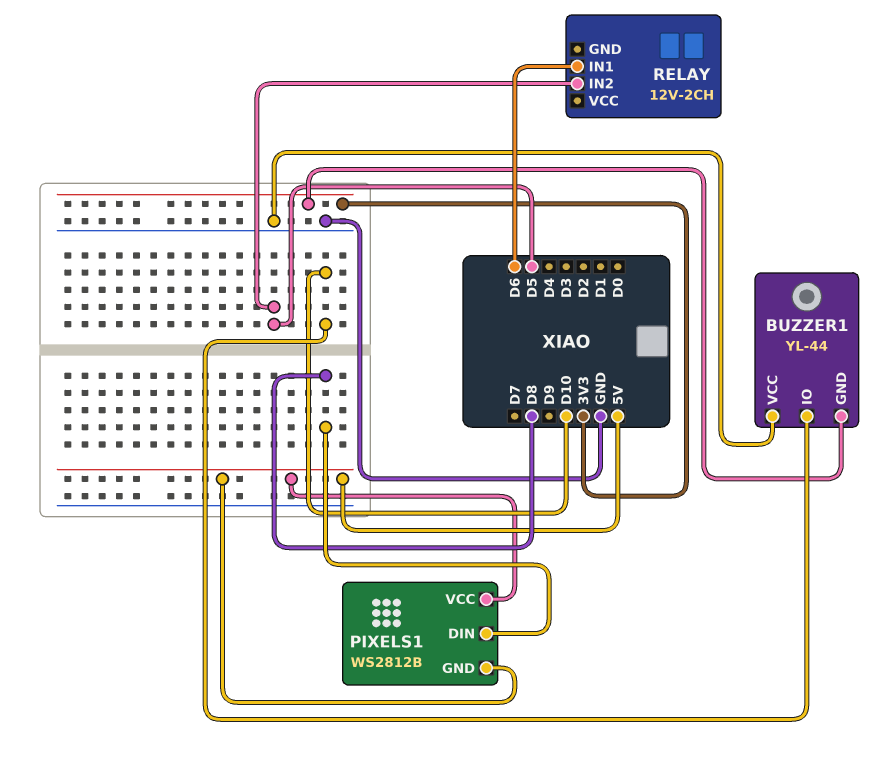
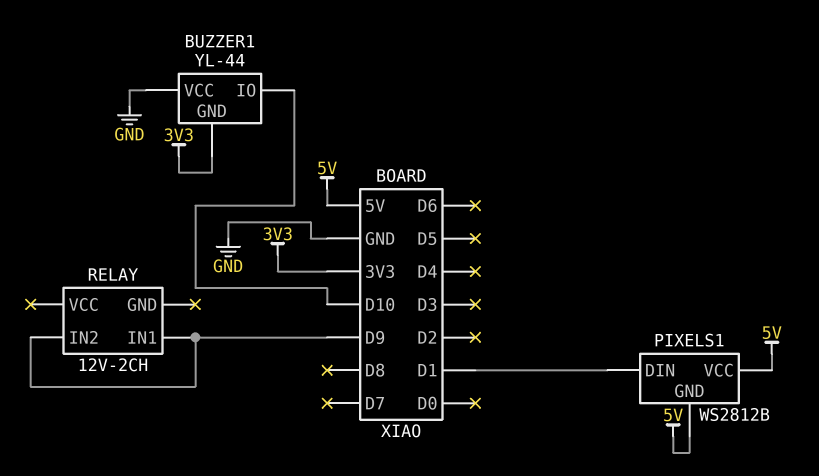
PIXELS1 pin DIN: D8 -> D1
RELAY pin IN1: D6 -> D9
RELAY pin IN2: D5 -> D9

